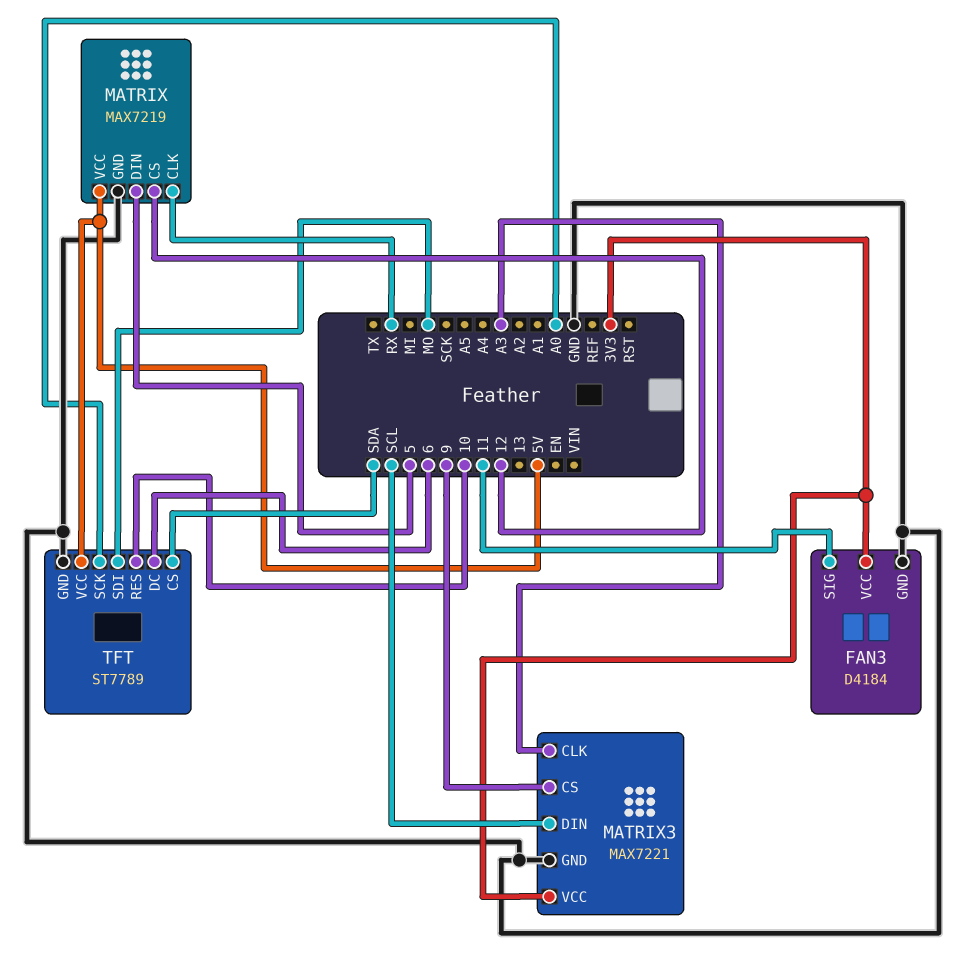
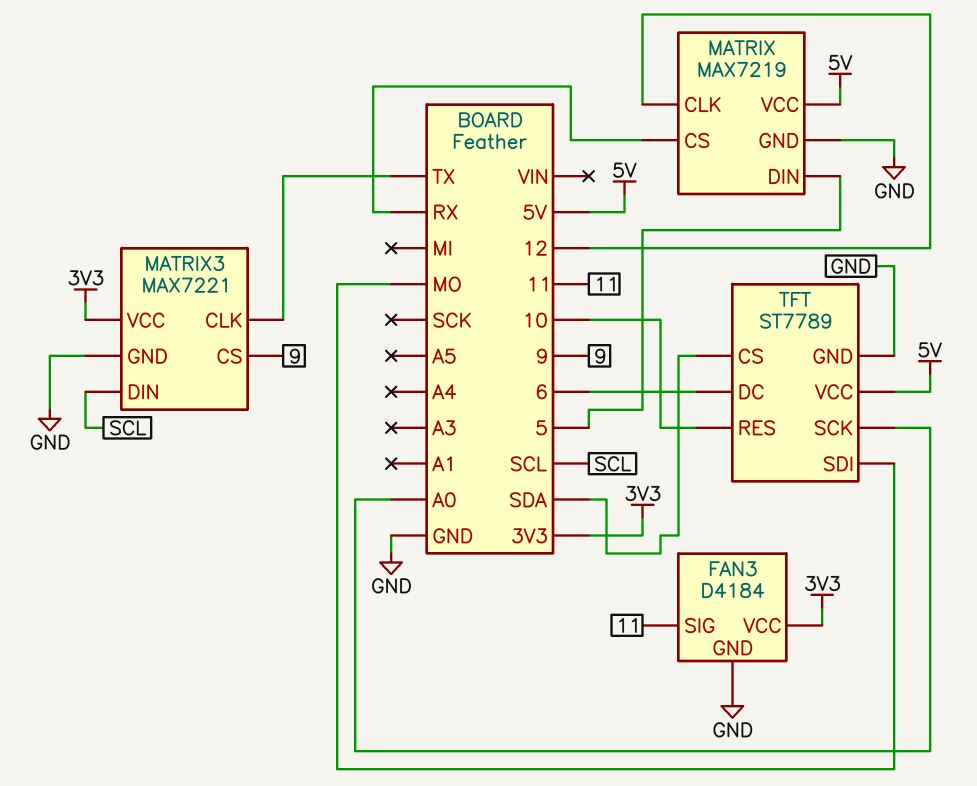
MATRIX pin CLK: RX -> 12
MATRIX pin CS: 12 -> RX
MATRIX3 pin CLK: A3 -> TX

